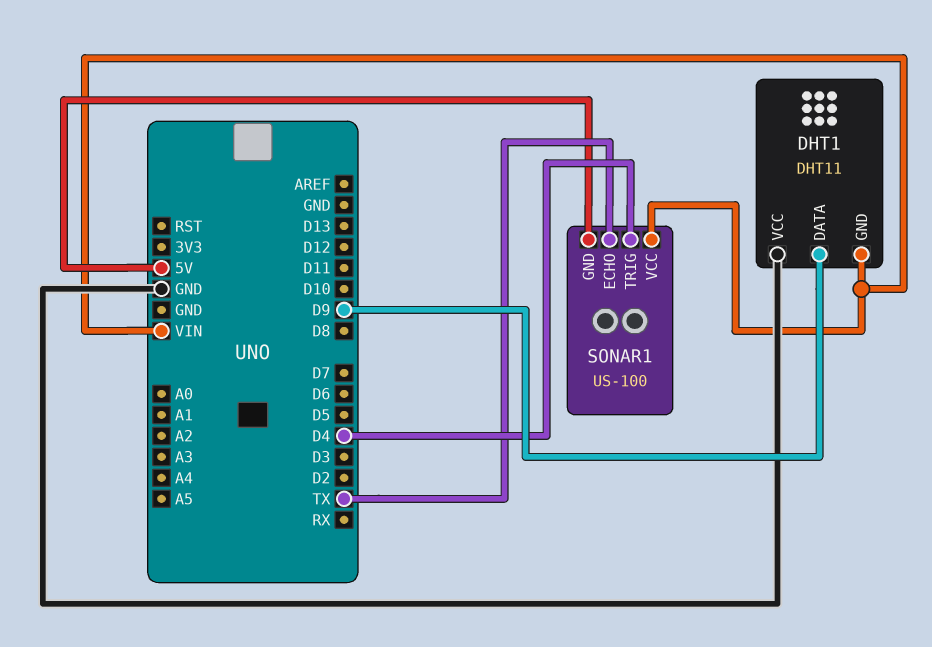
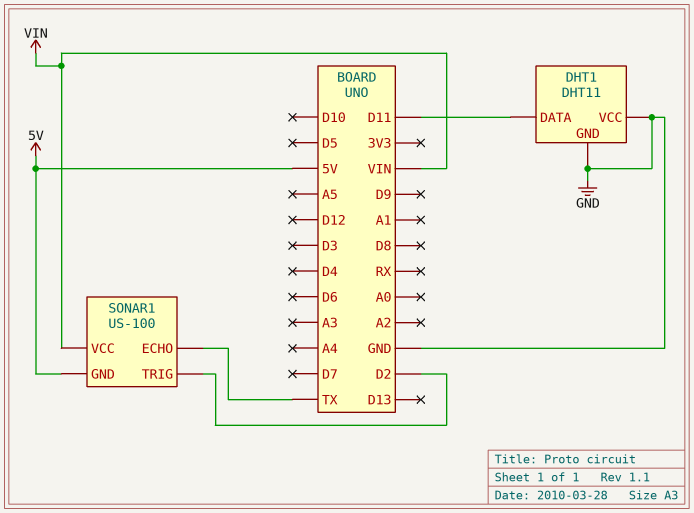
DHT1 pin DATA: D9 -> D11
DHT1 pin GND: VIN -> GND
SONAR1 pin TRIG: D4 -> D2

